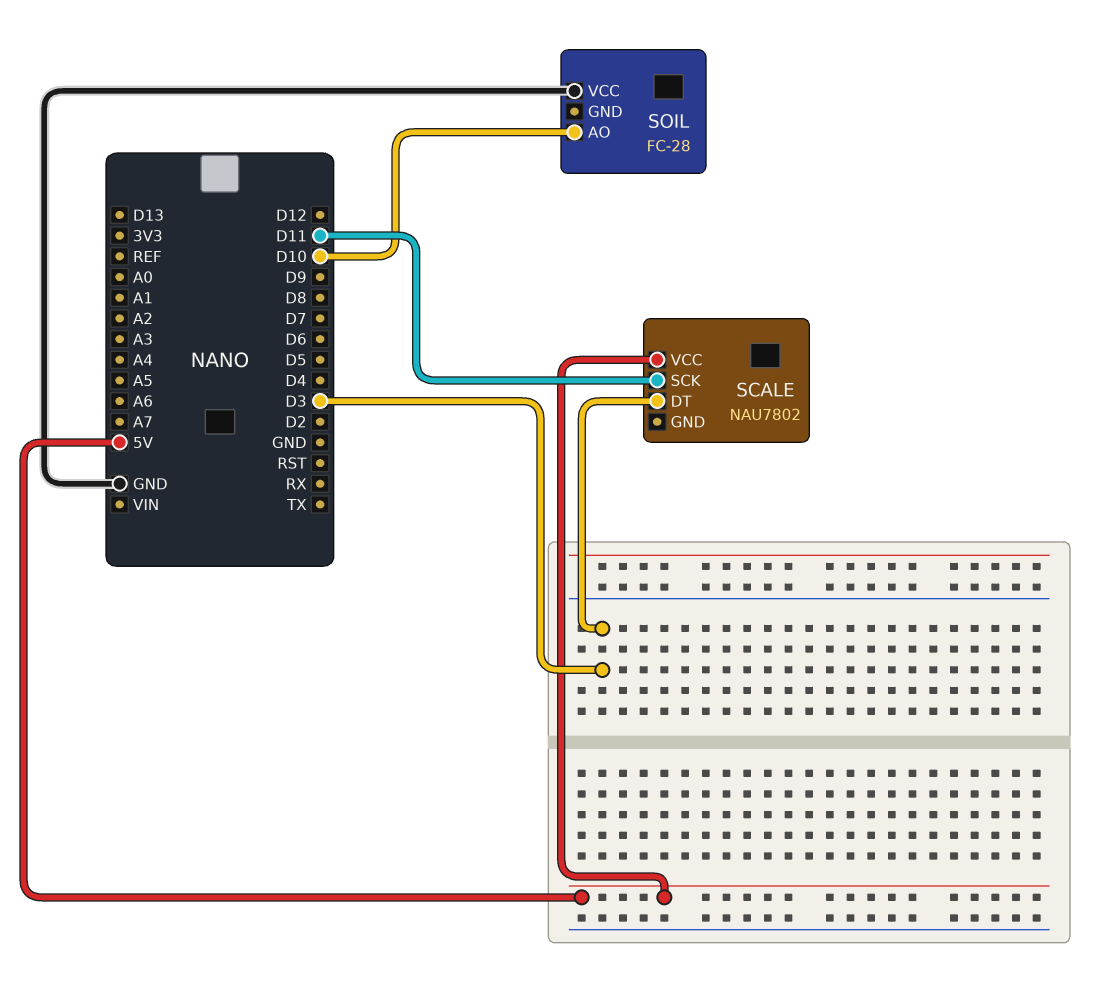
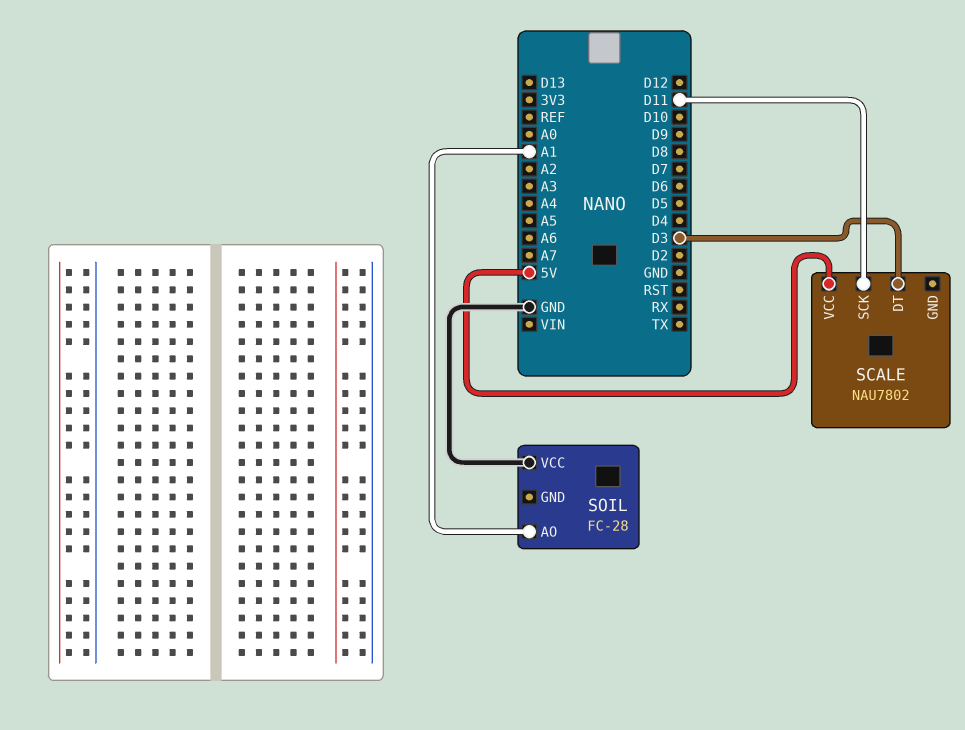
SOIL pin AO: D10 -> A1

